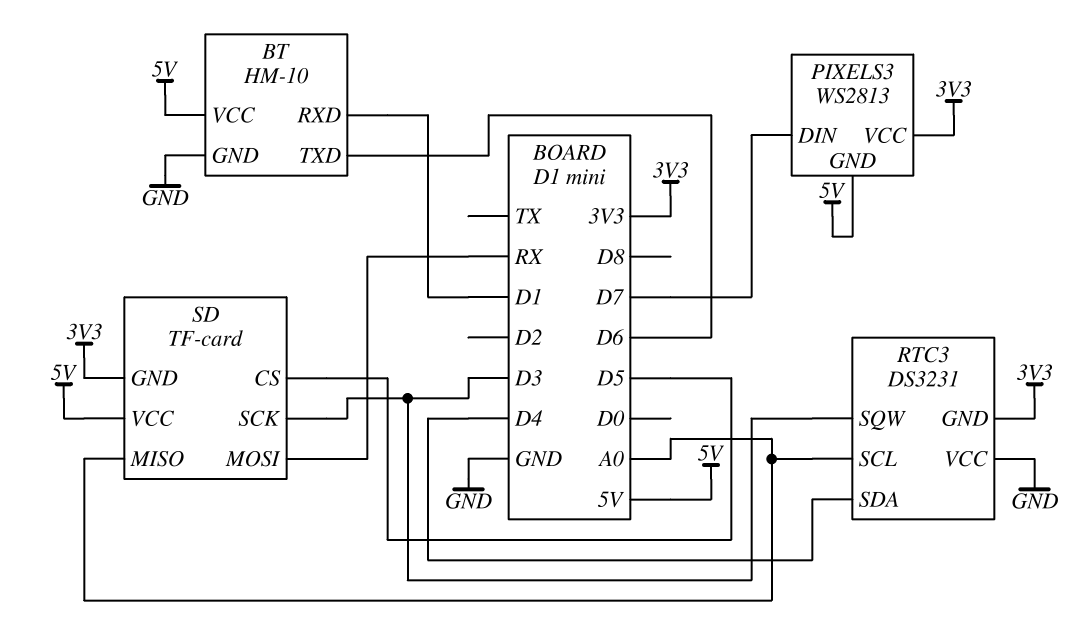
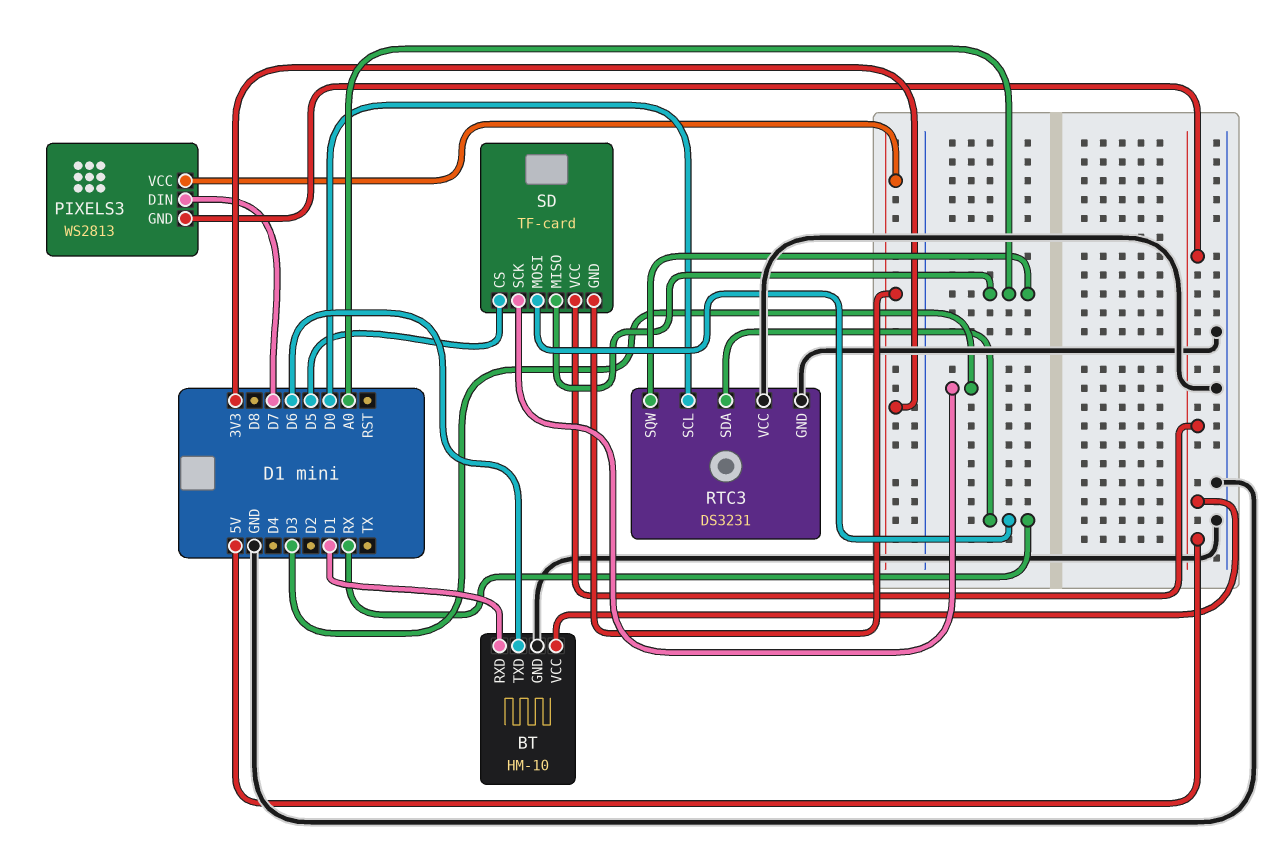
RTC3 pin GND: 3V3 -> GND
RTC3 pin SCL: A0 -> D0
RTC3 pin SDA: D4 -> RX
RTC3 pin SQW: D3 -> A0

